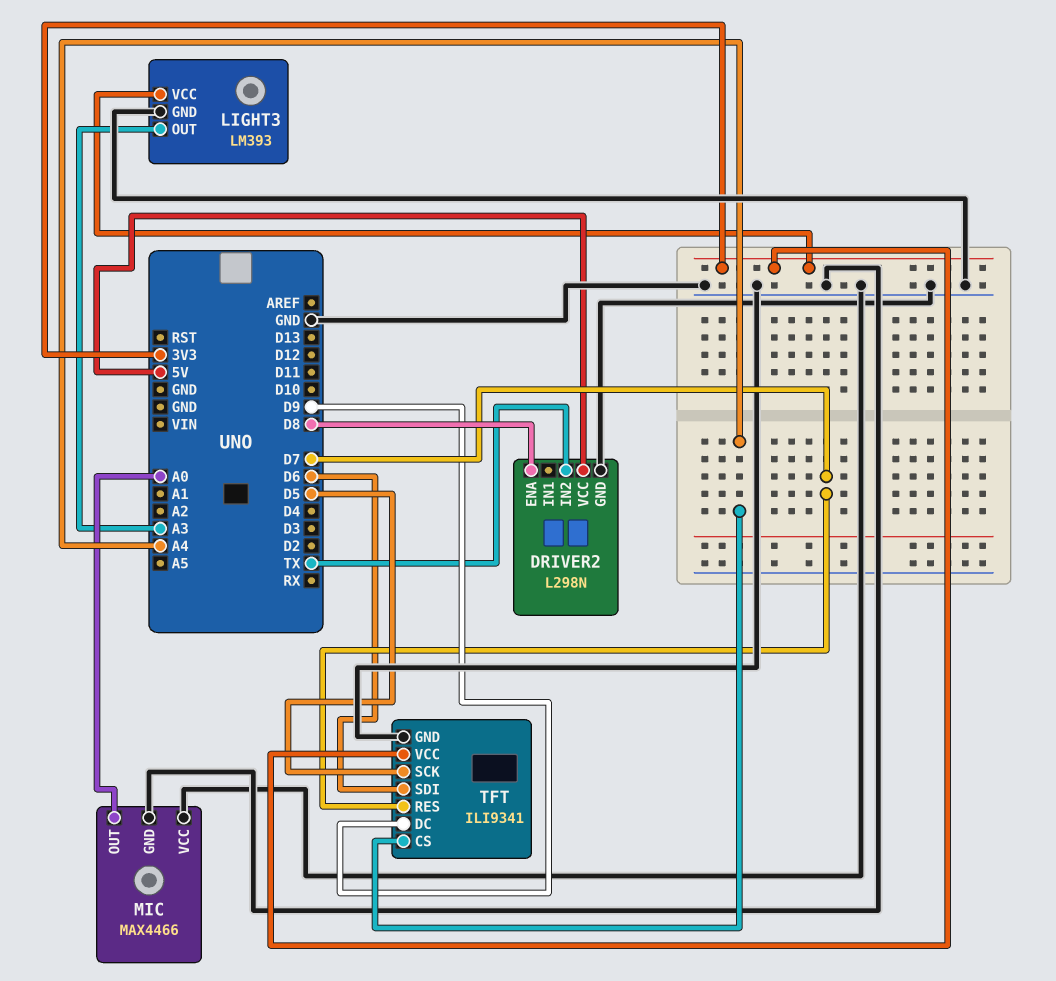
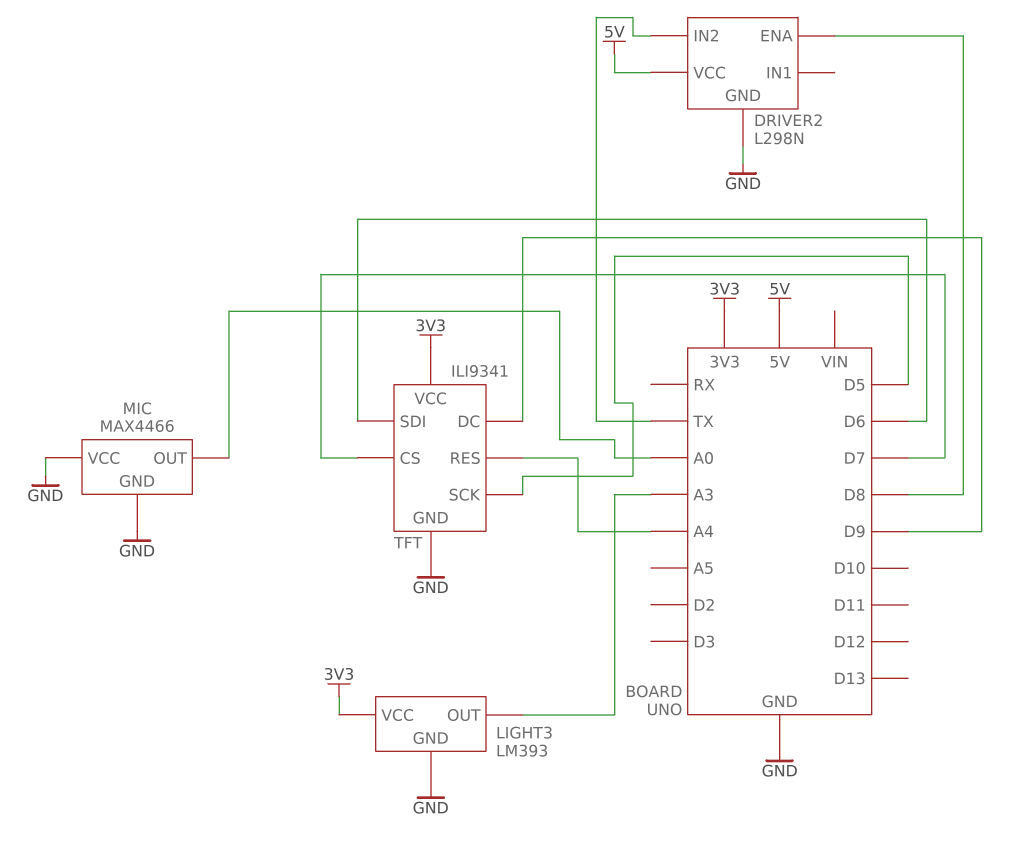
TFT pin CS: A4 -> D7
TFT pin RES: D7 -> A4

